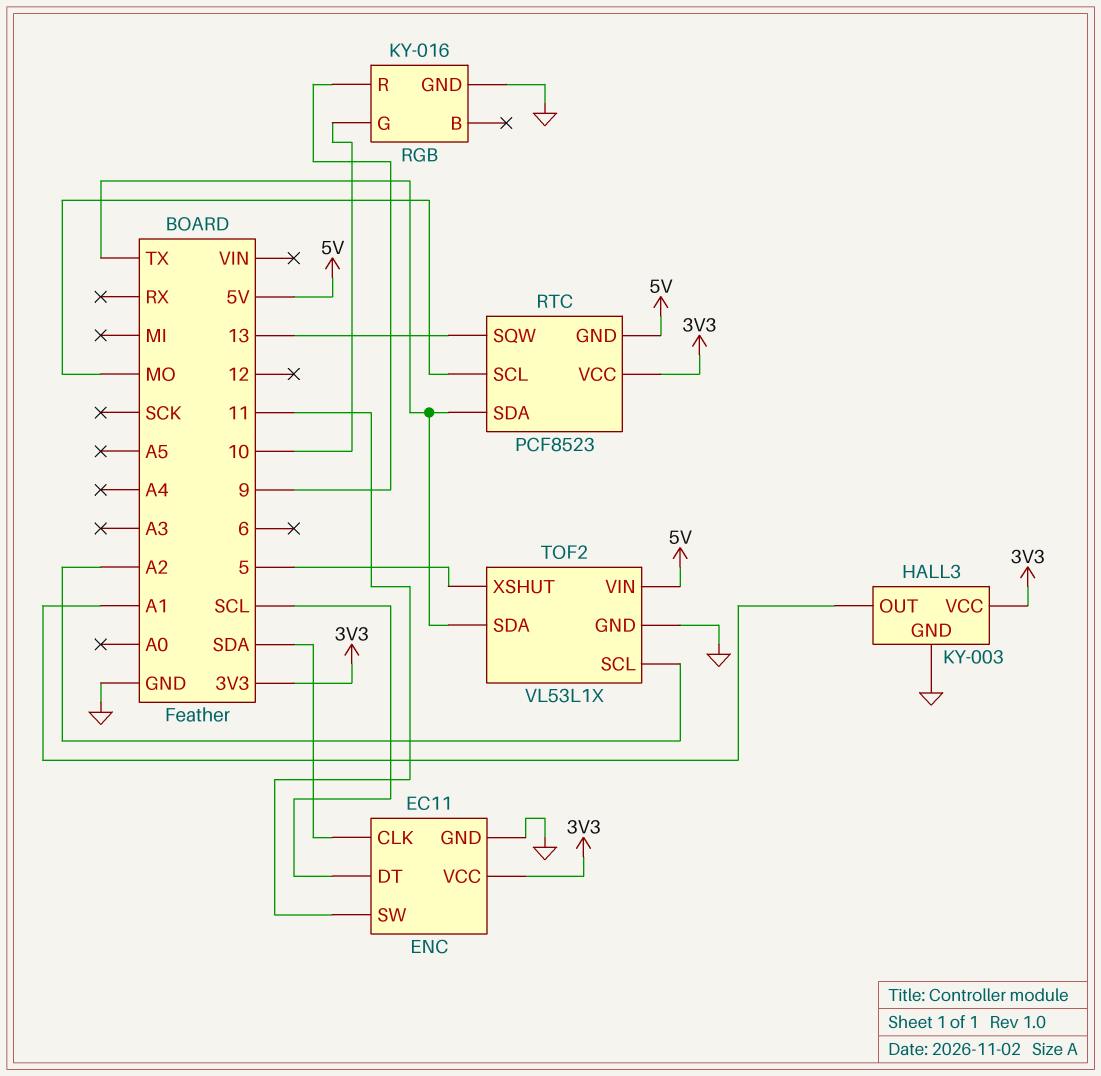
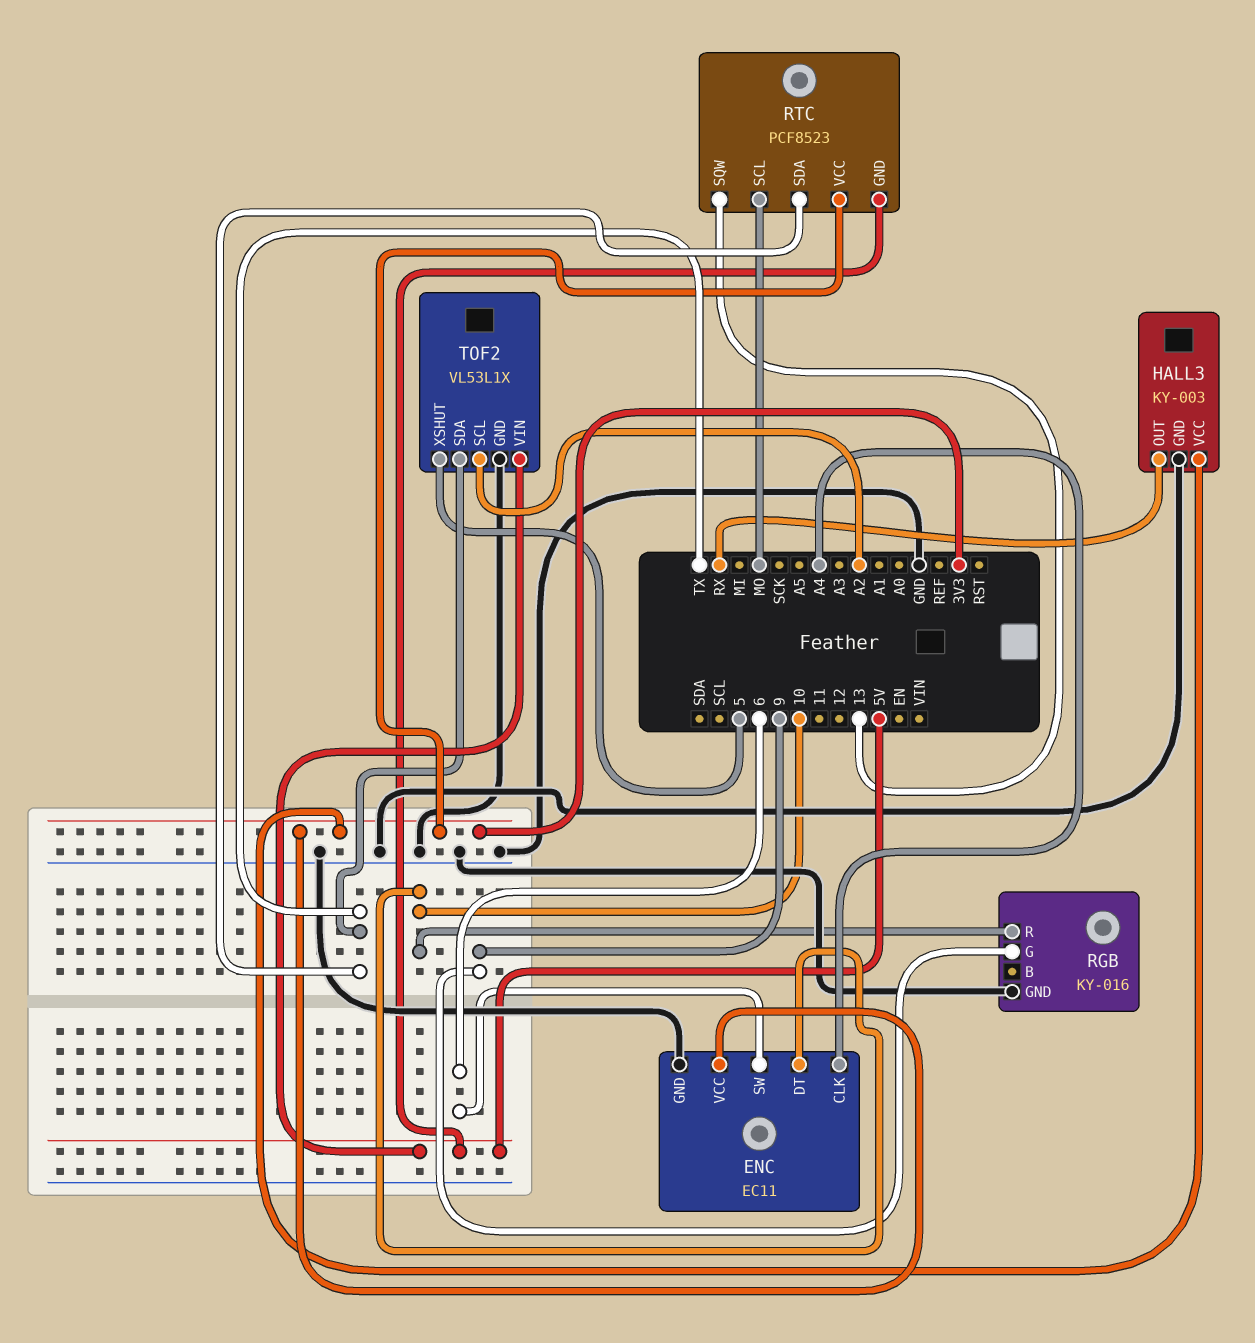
ENC pin CLK: SDA -> A4
ENC pin DT: SCL -> 10
ENC pin SW: 11 -> 6
HALL3 pin OUT: A1 -> RX
RGB pin G: 10 -> 9
RGB pin R: 9 -> 10

